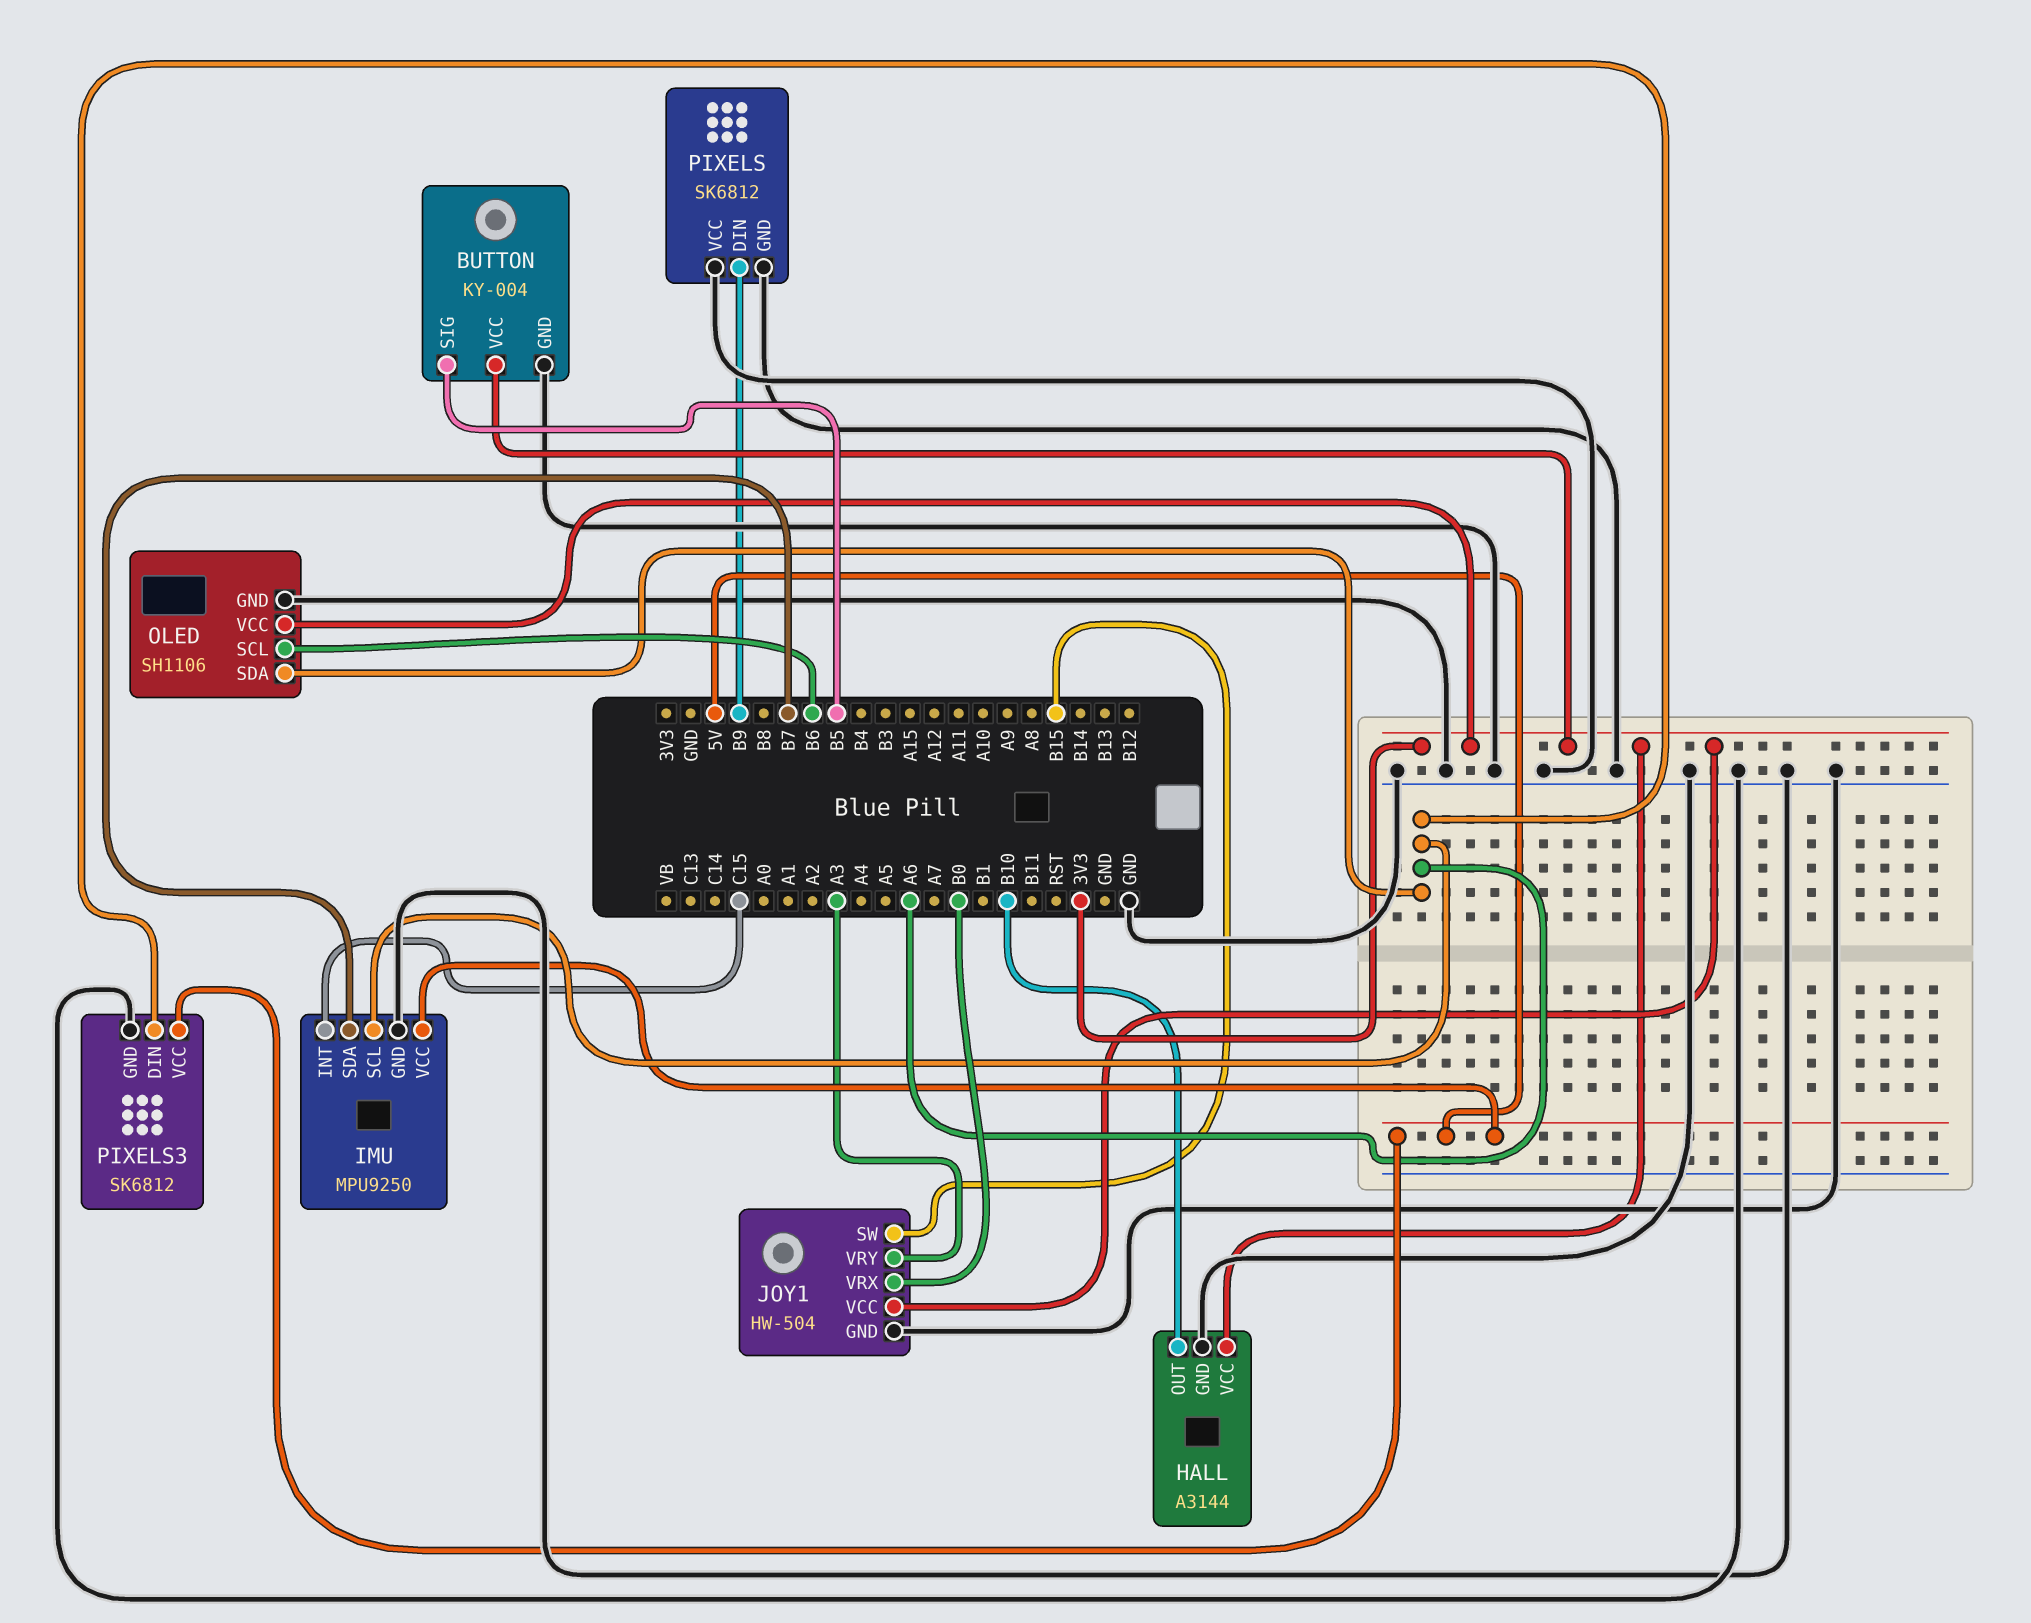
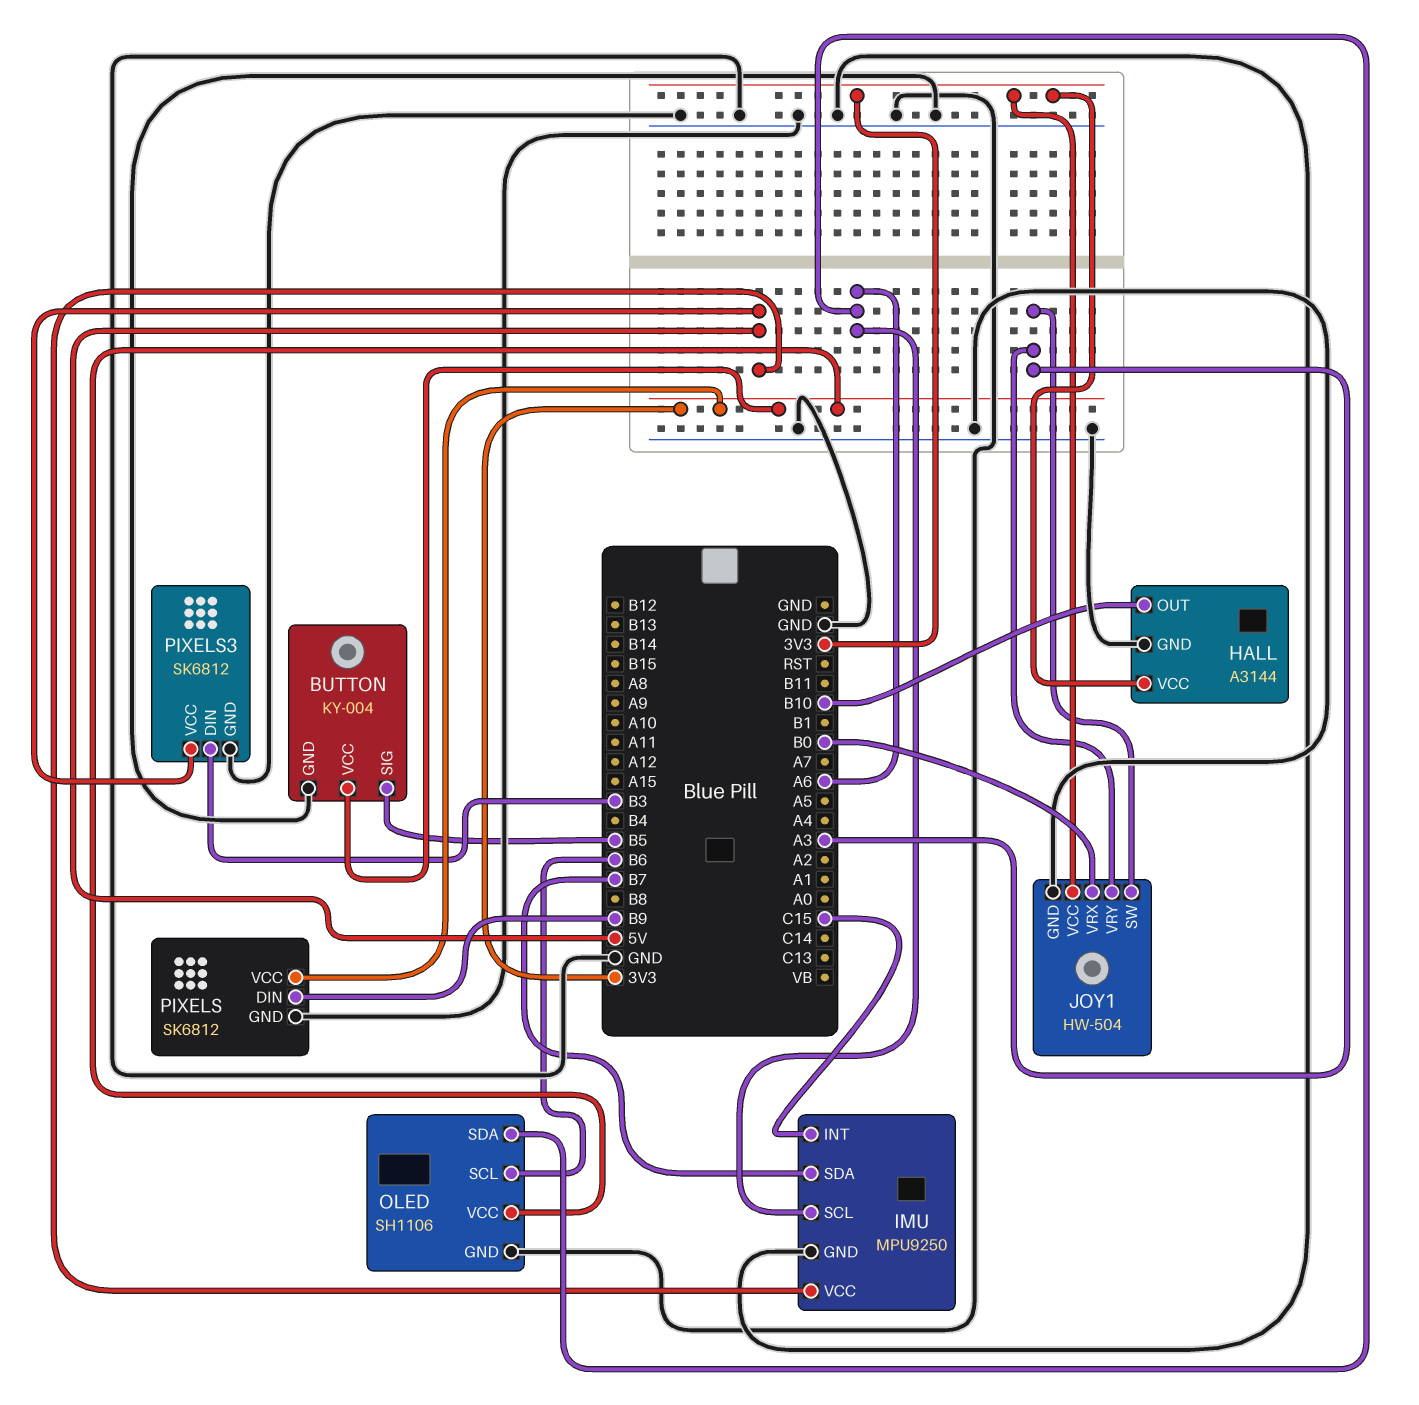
JOY1 pin SW: B15 -> A3
PIXELS pin VCC: GND -> 3V3
PIXELS3 pin DIN: A6 -> B3

